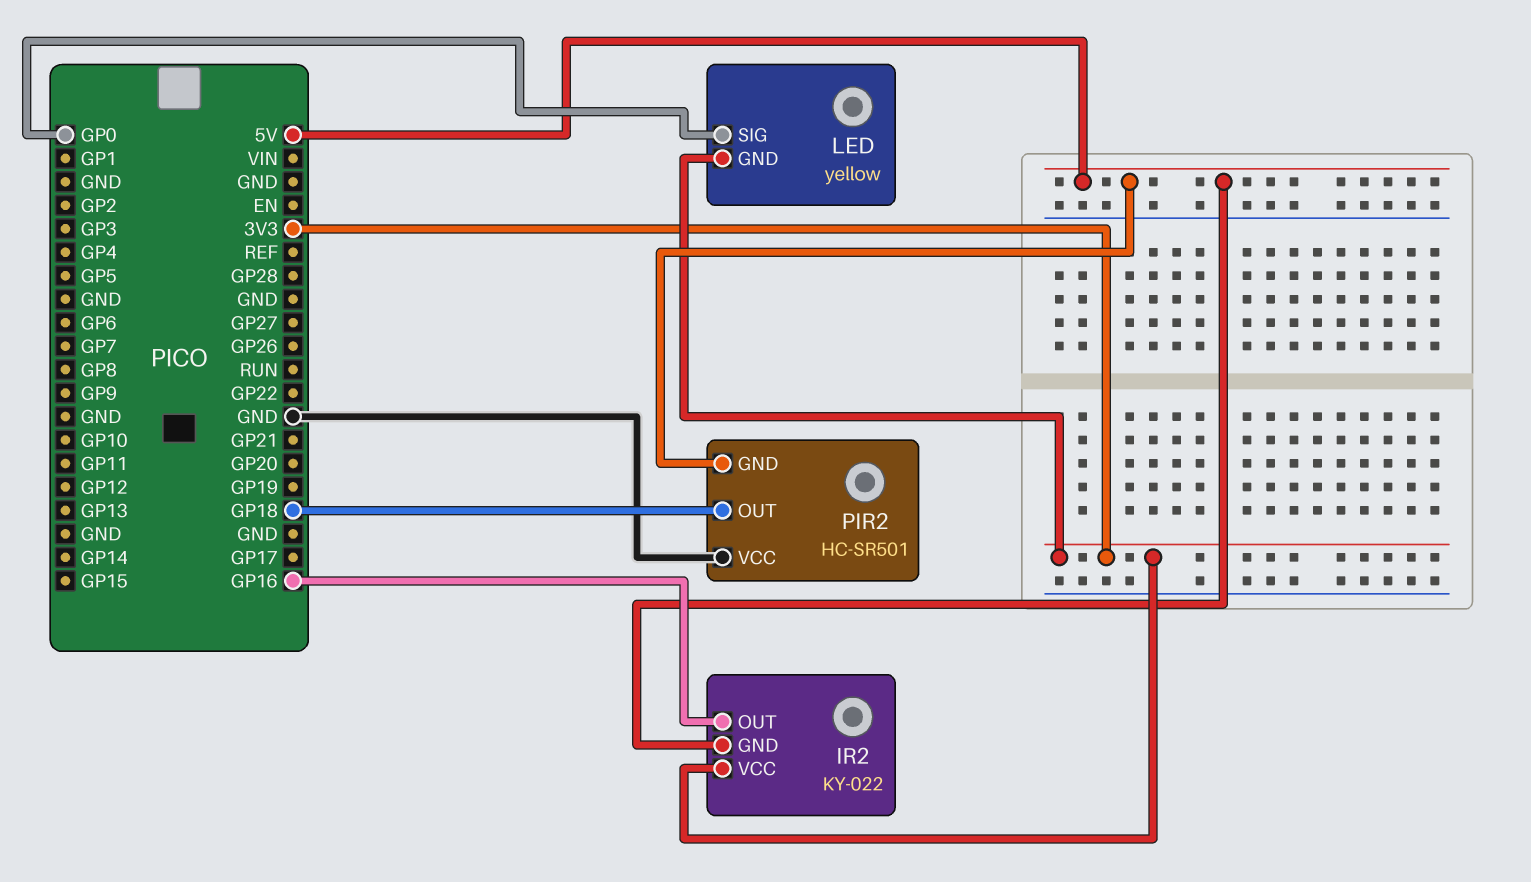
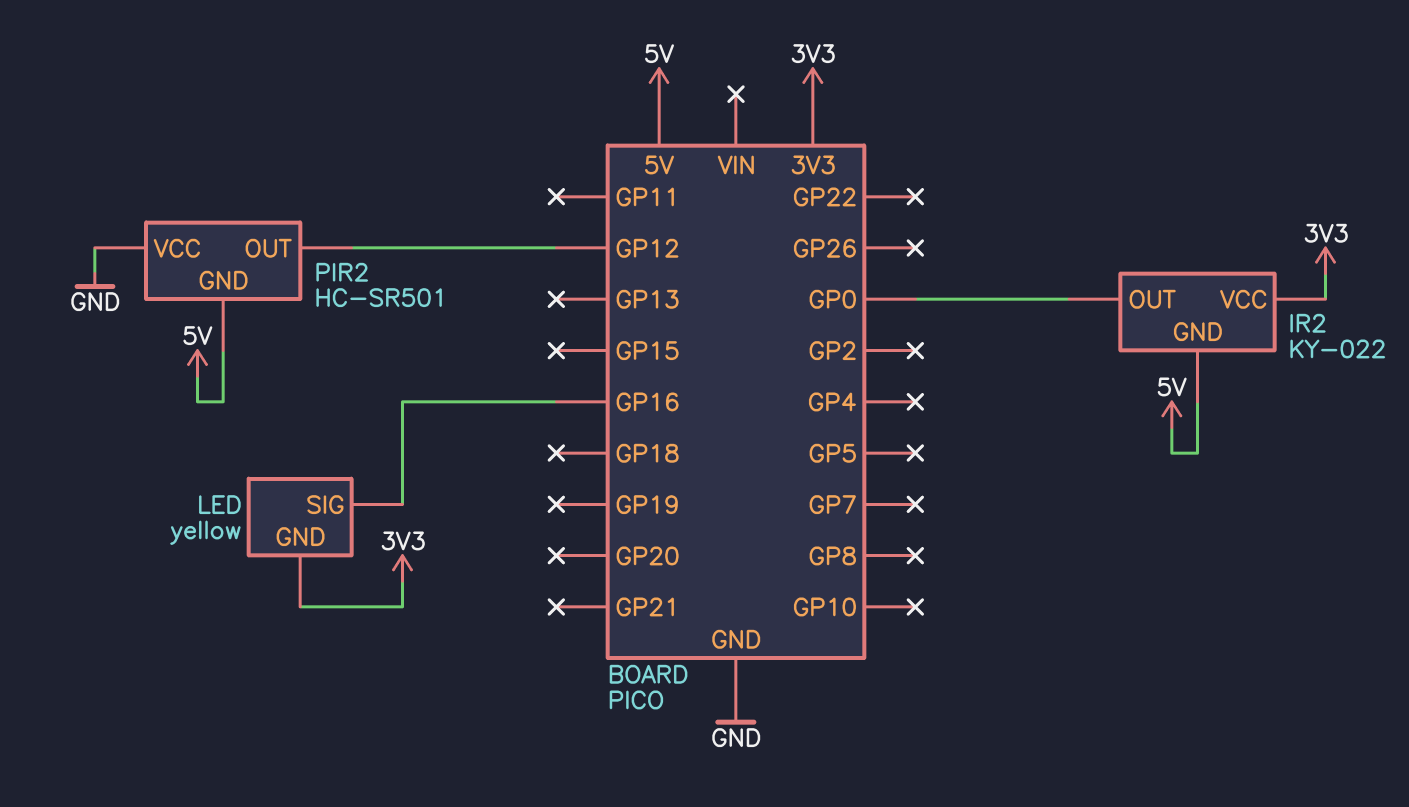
IR2 pin OUT: GP16 -> GP0
LED pin SIG: GP0 -> GP16
PIR2 pin OUT: GP18 -> GP12

